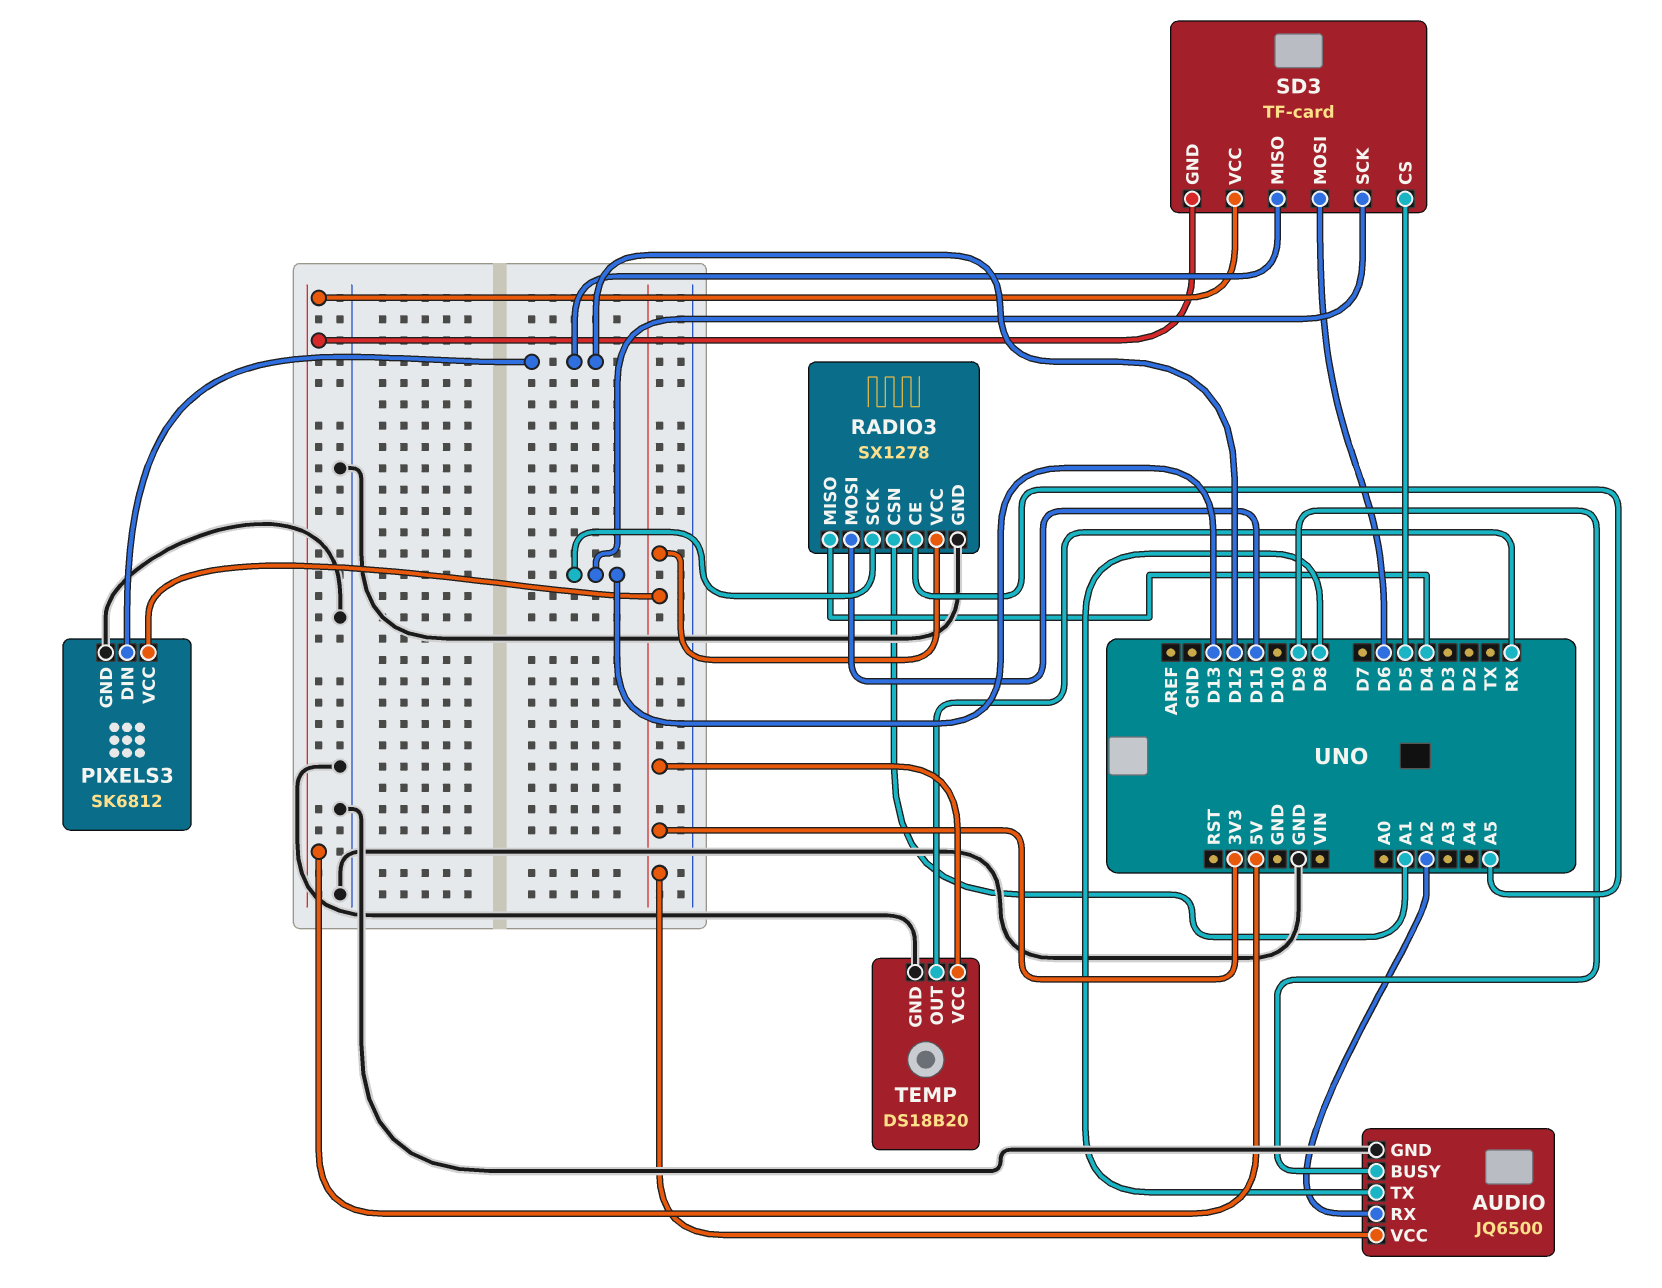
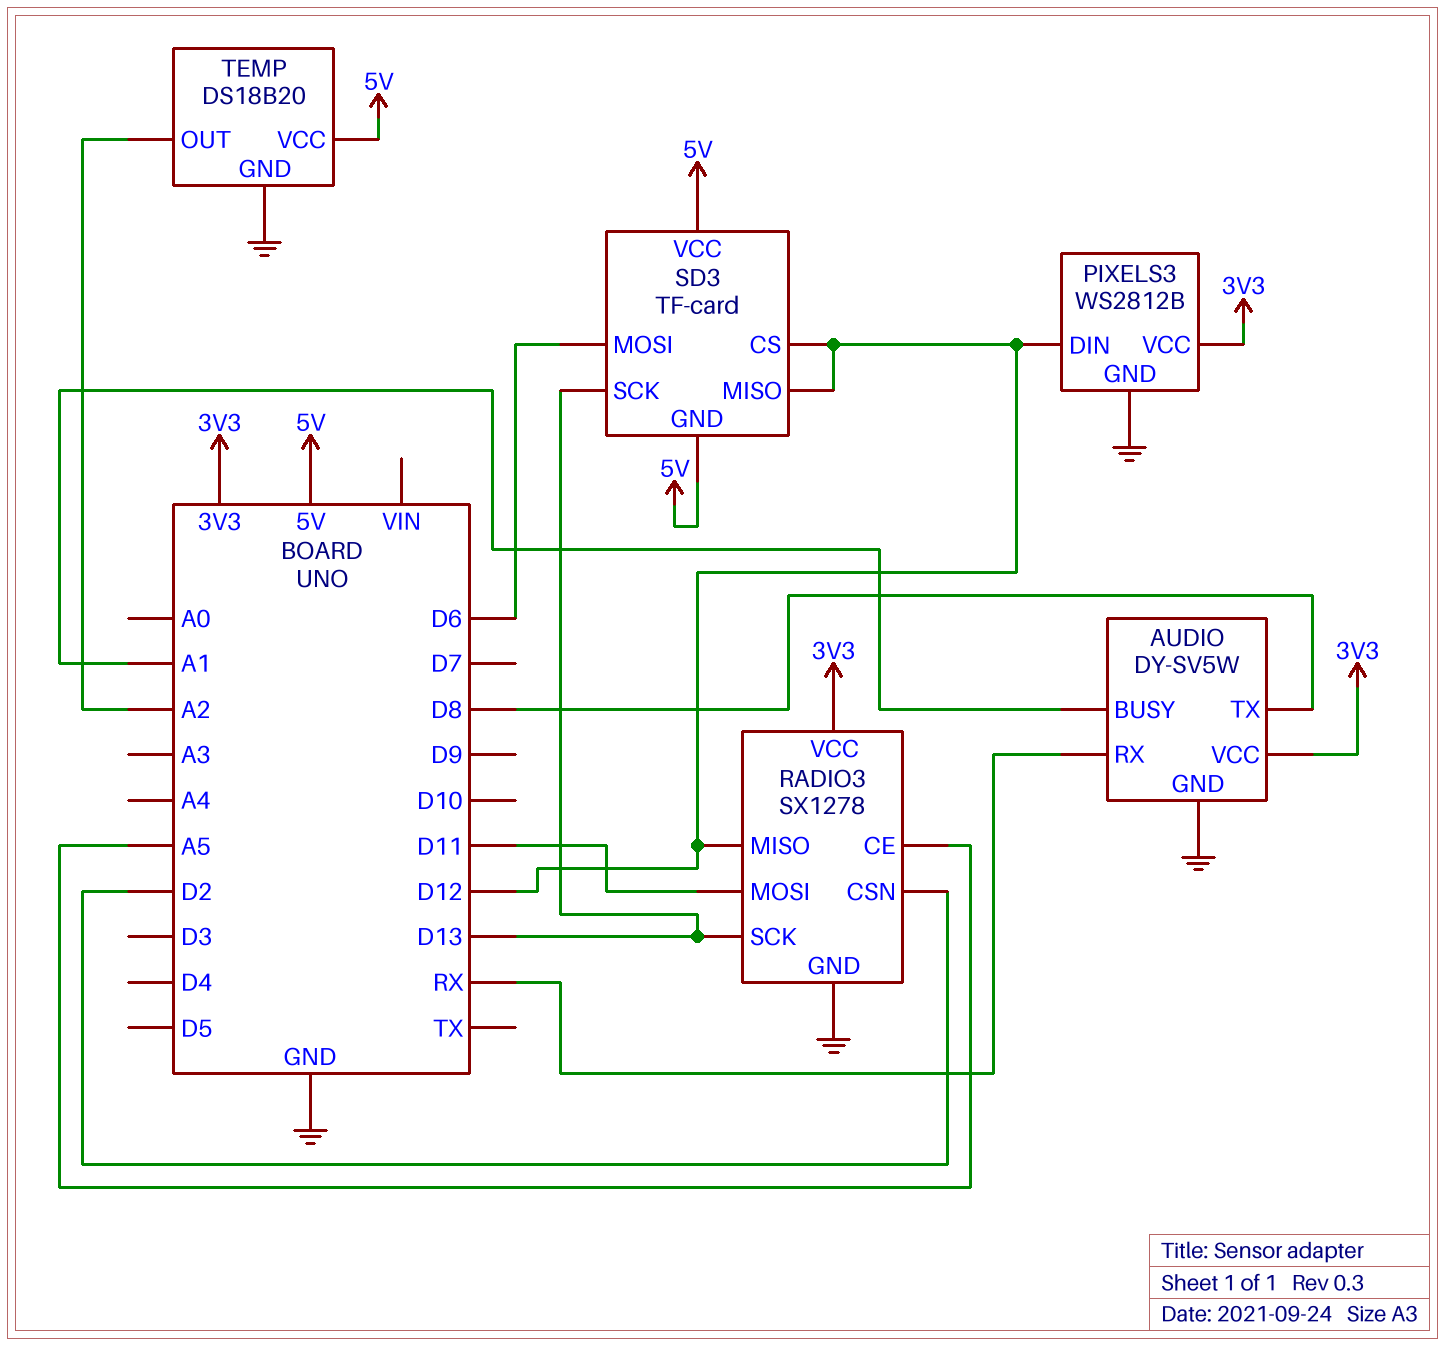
AUDIO: JQ6500 -> DY-SV5W
AUDIO pin BUSY: D9 -> A1
AUDIO pin RX: A2 -> RX
PIXELS3: SK6812 -> WS2812B
RADIO3 pin CSN: A1 -> D2
RADIO3 pin MISO: D4 -> D12
SD3 pin CS: D5 -> D12
TEMP pin OUT: RX -> A2
TEMP pin VCC: 3V3 -> 5V

